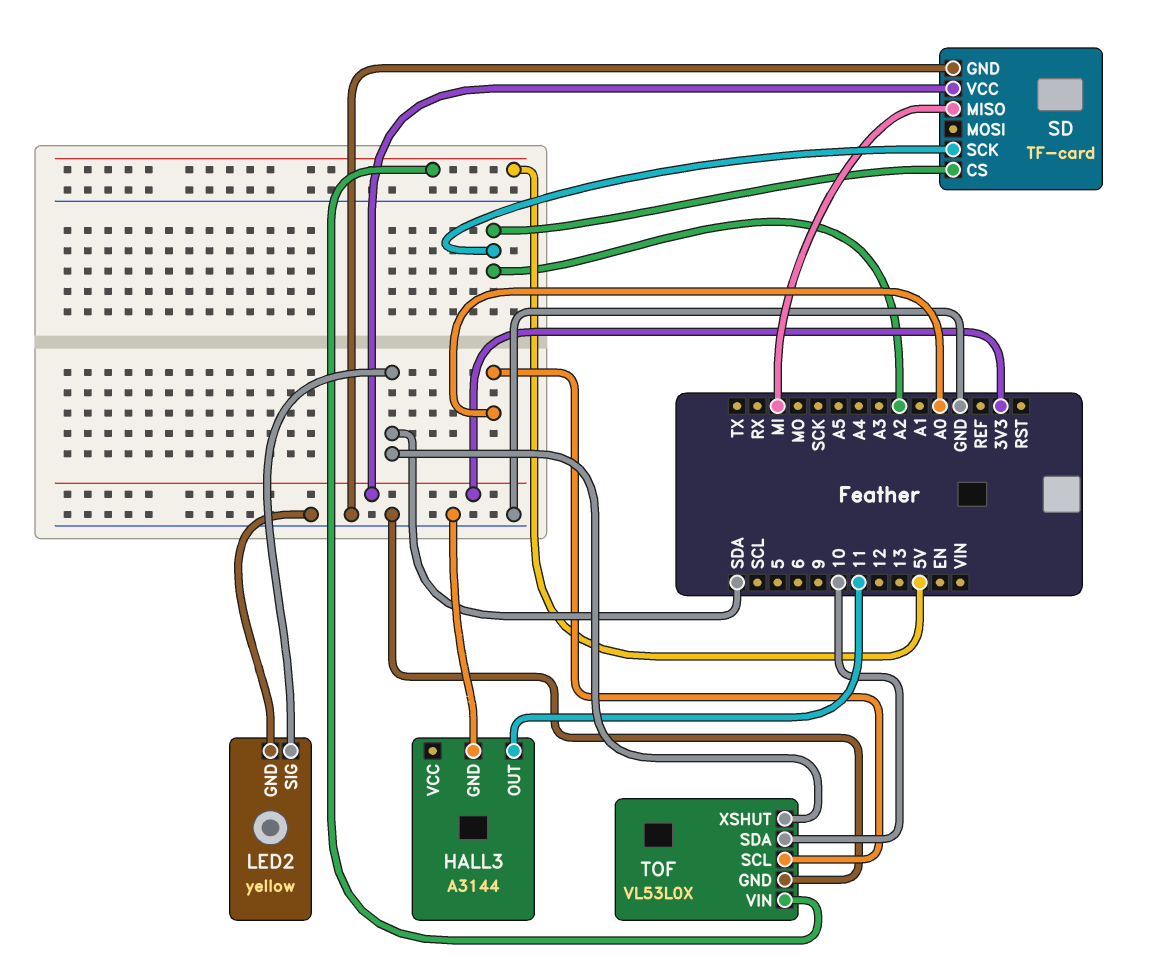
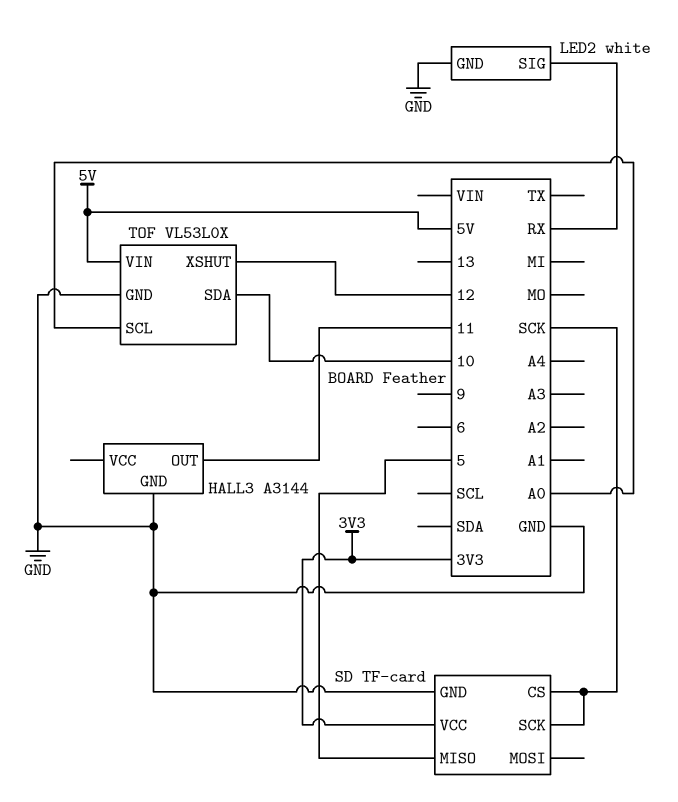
LED2: yellow -> white
LED2 pin SIG: SDA -> RX
SD pin CS: A2 -> SCK
SD pin MISO: MI -> 5
SD pin SCK: A2 -> SCK
TOF pin XSHUT: SDA -> 12

